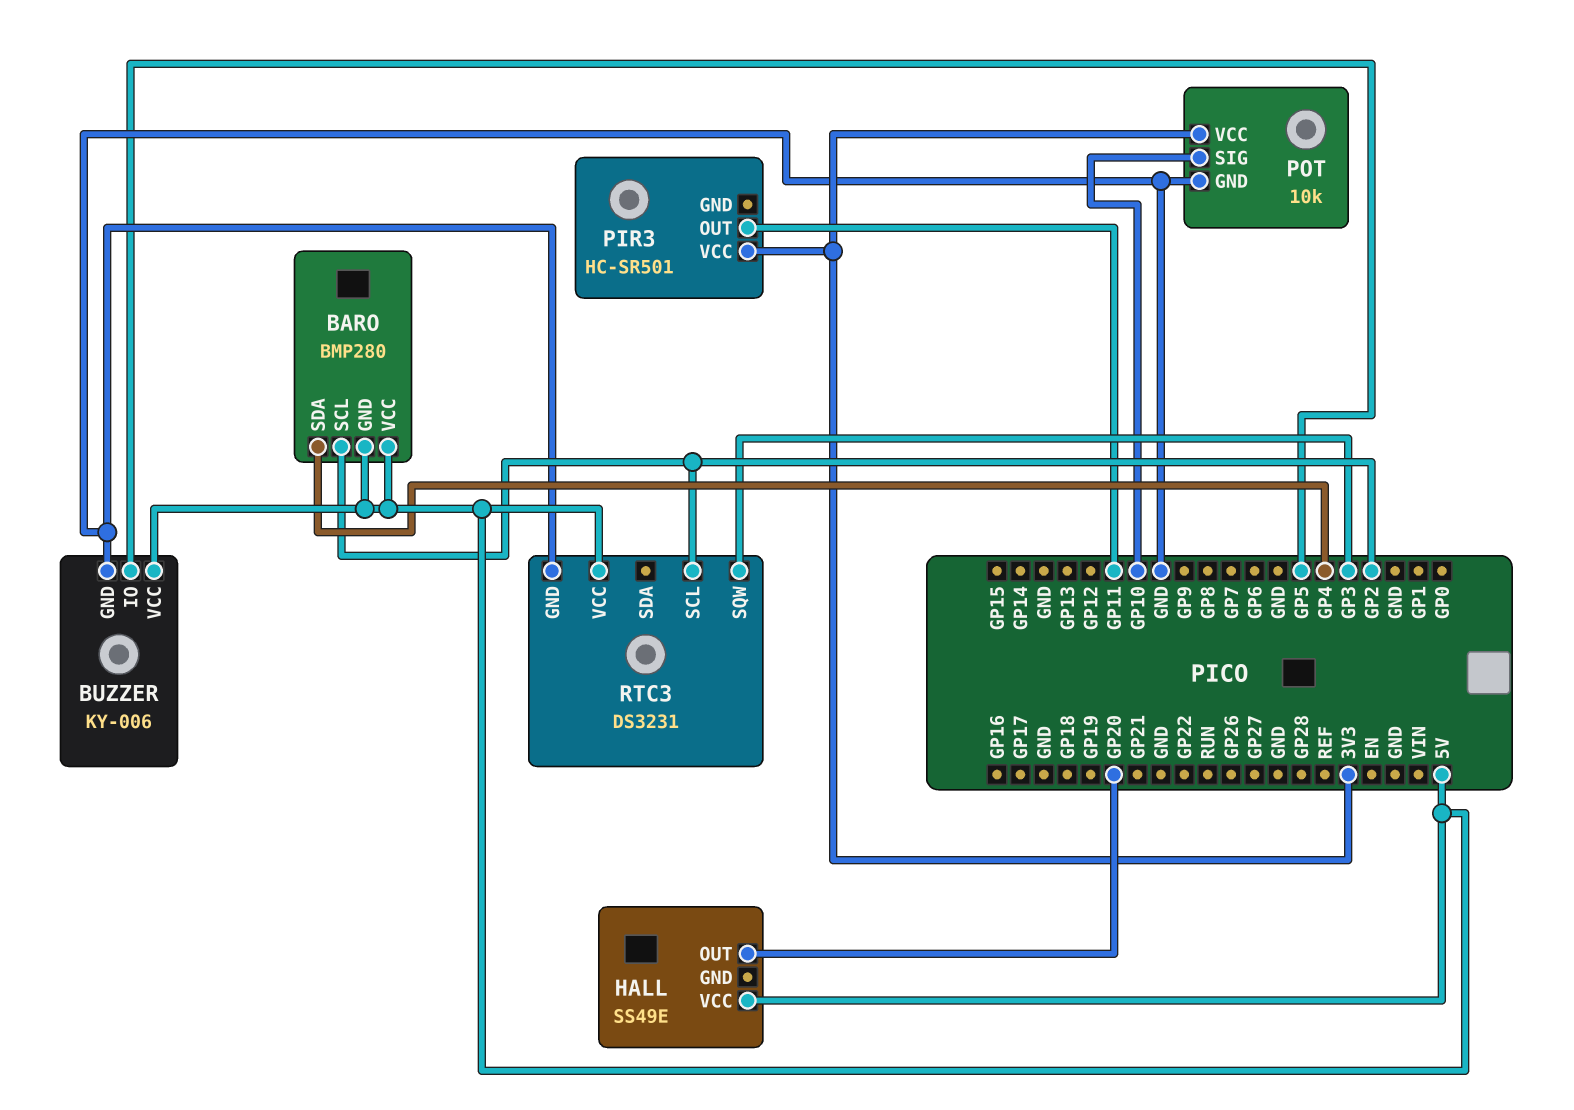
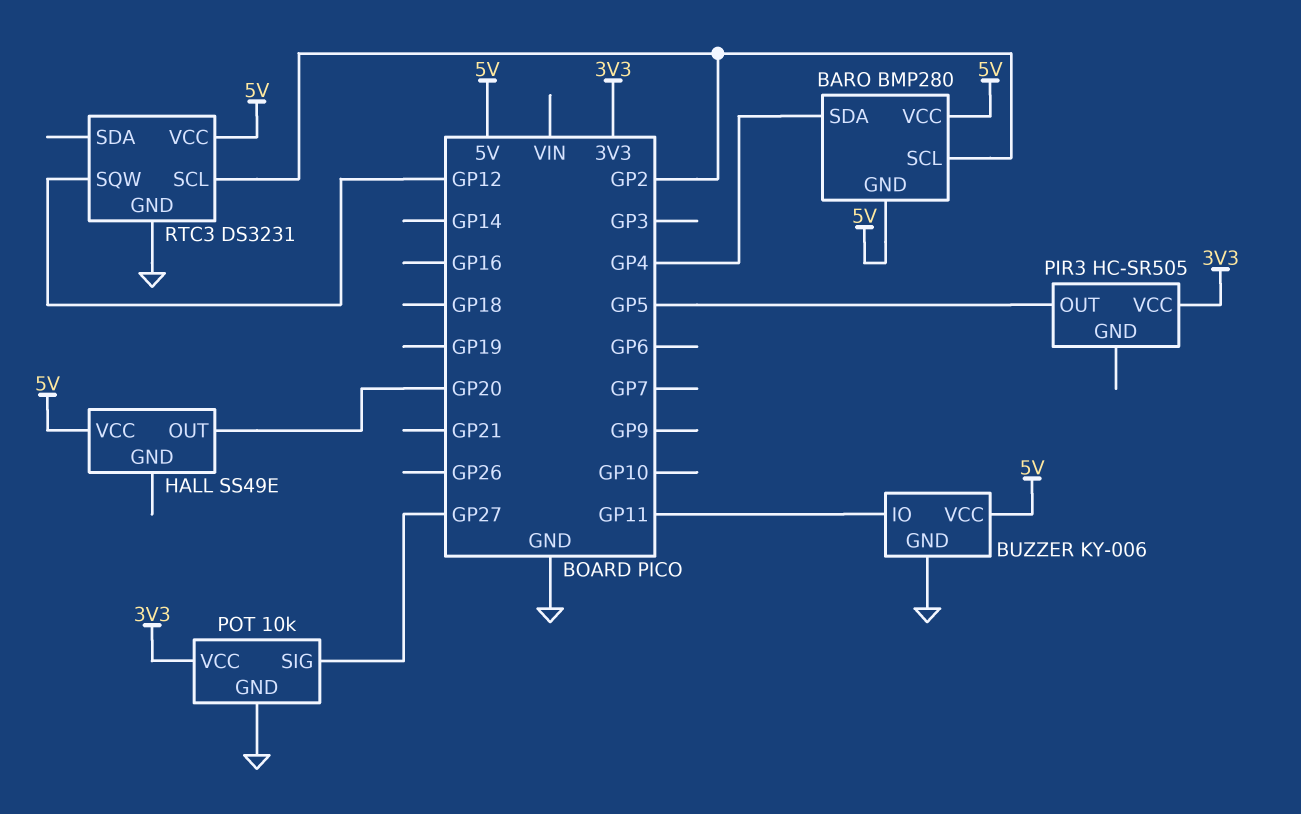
BUZZER pin IO: GP5 -> GP11
PIR3: HC-SR501 -> HC-SR505
PIR3 pin OUT: GP11 -> GP5
POT pin SIG: GP10 -> GP27
RTC3 pin SQW: GP3 -> GP12

